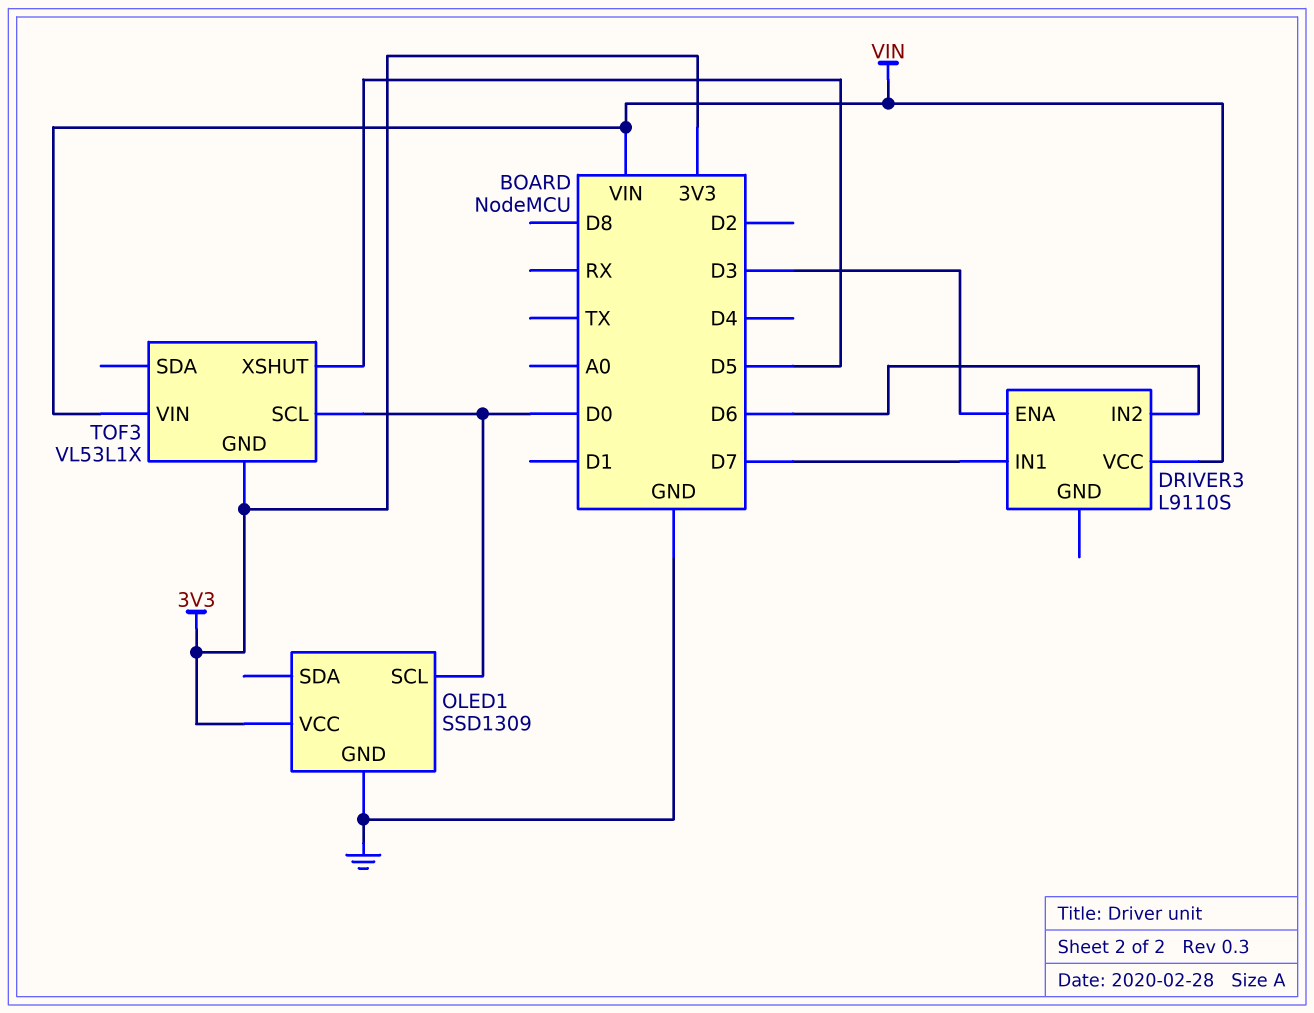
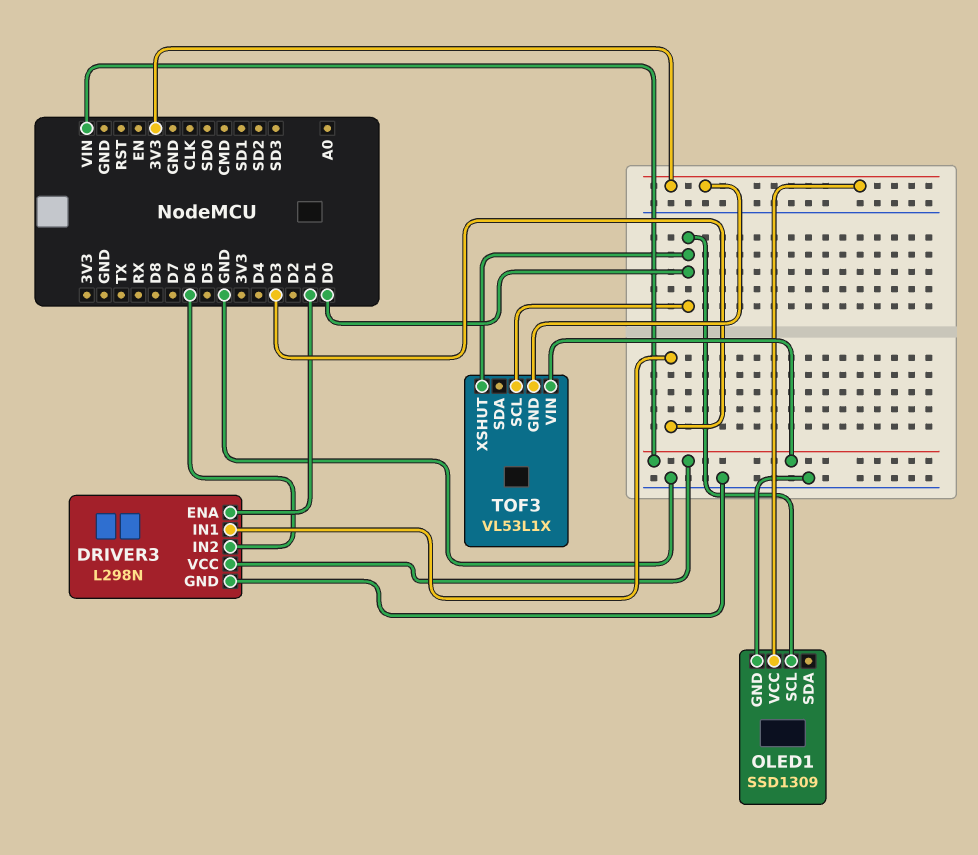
DRIVER3: L9110S -> L298N
DRIVER3 pin ENA: D3 -> D1
DRIVER3 pin GND: none -> GND
DRIVER3 pin IN1: D7 -> D3
TOF3 pin XSHUT: D5 -> D0

